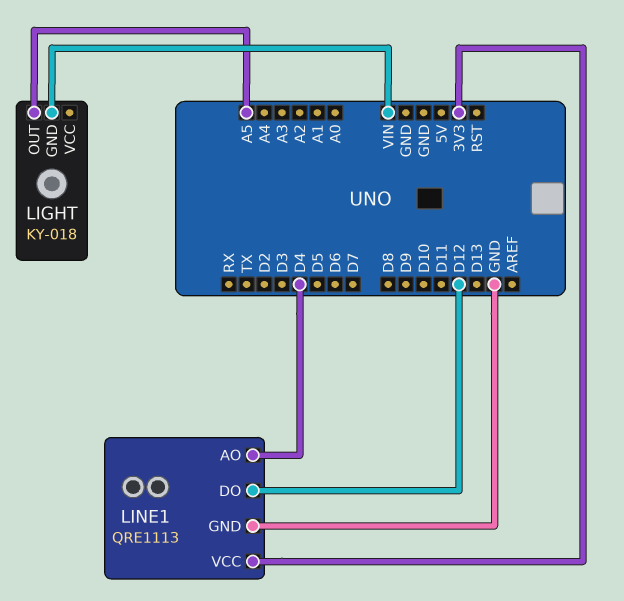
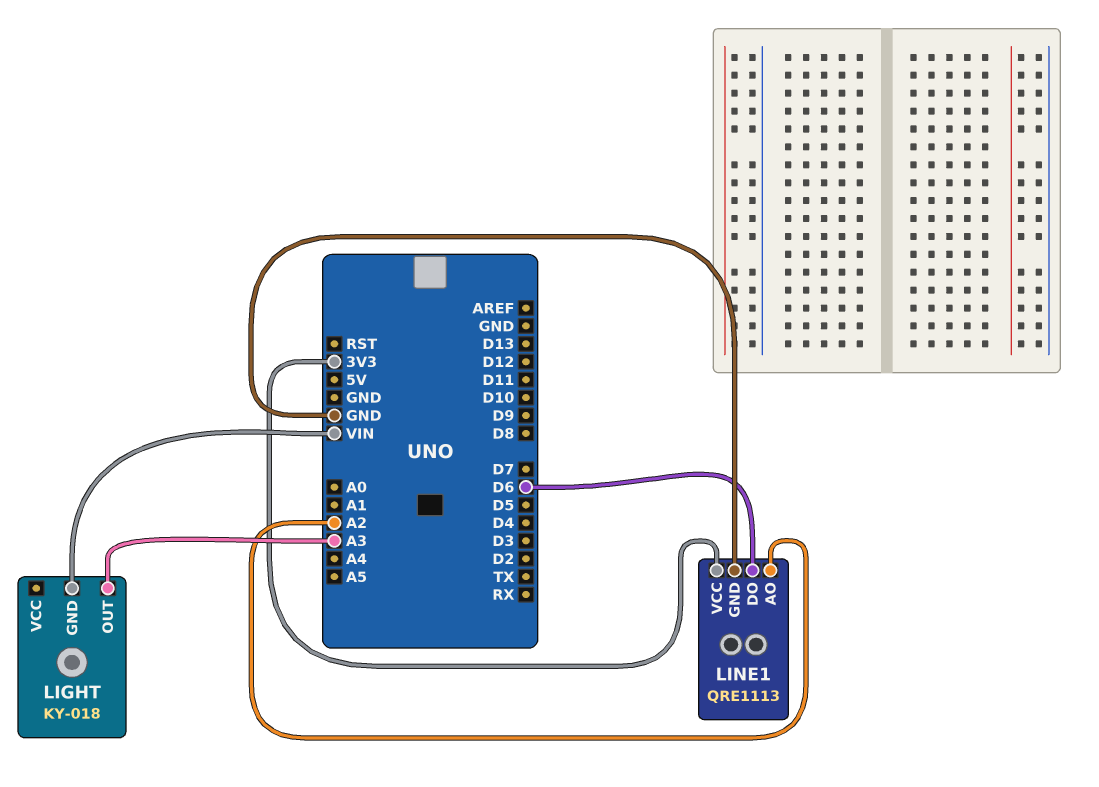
LIGHT pin OUT: A5 -> A3
LINE1 pin AO: D4 -> A2
LINE1 pin DO: D12 -> D6

